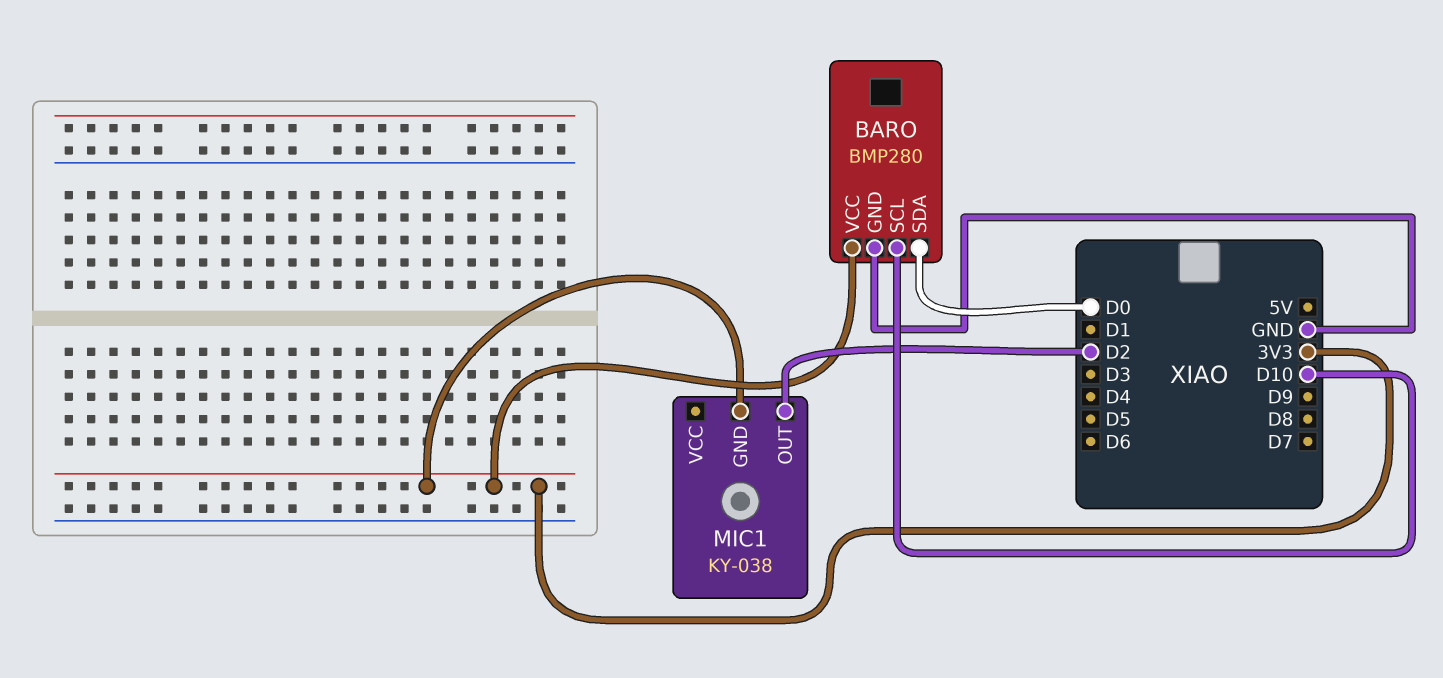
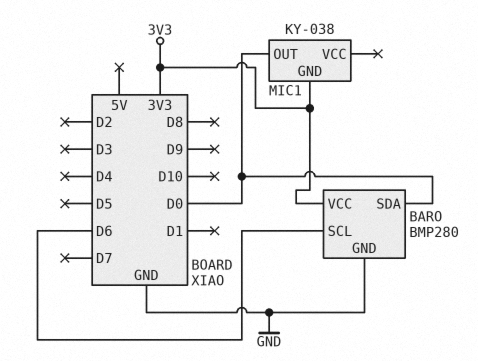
BARO pin SCL: D10 -> D6
MIC1 pin OUT: D2 -> D0

